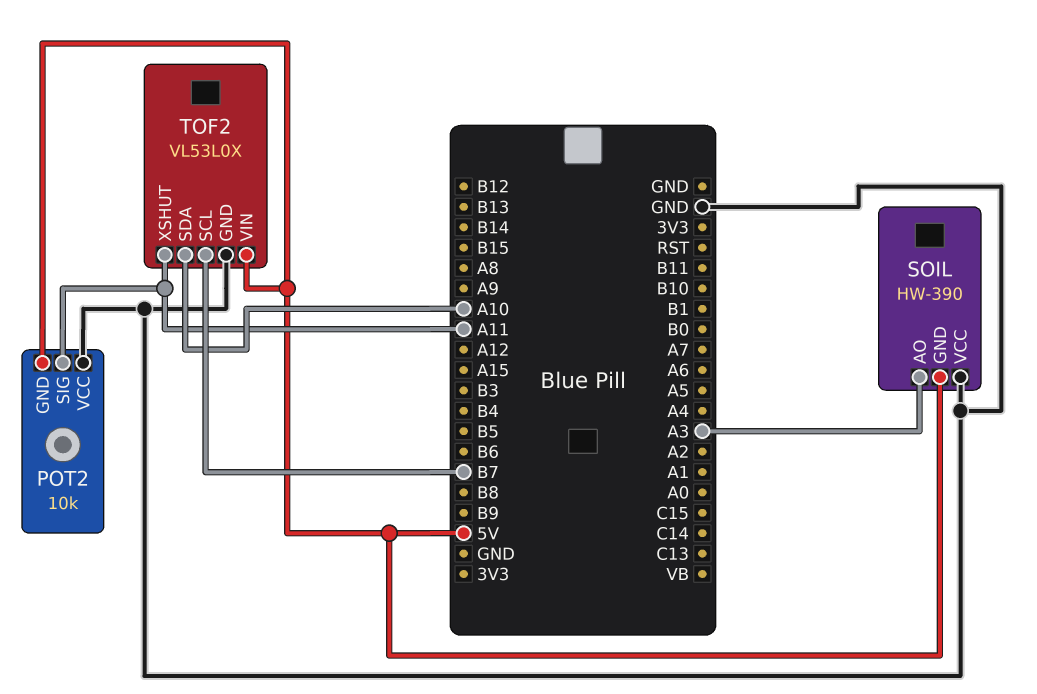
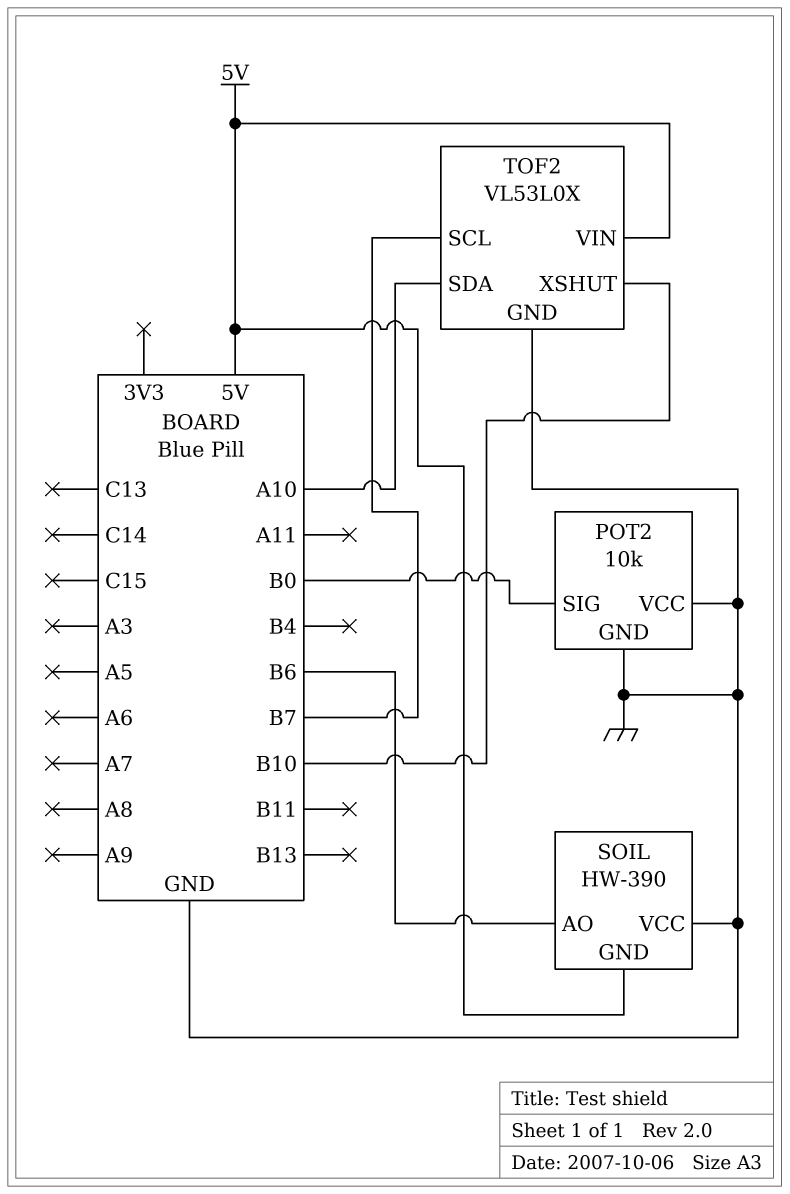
POT2 pin GND: 5V -> GND
POT2 pin SIG: A11 -> B0
SOIL pin AO: A3 -> B6
TOF2 pin XSHUT: A11 -> B10

